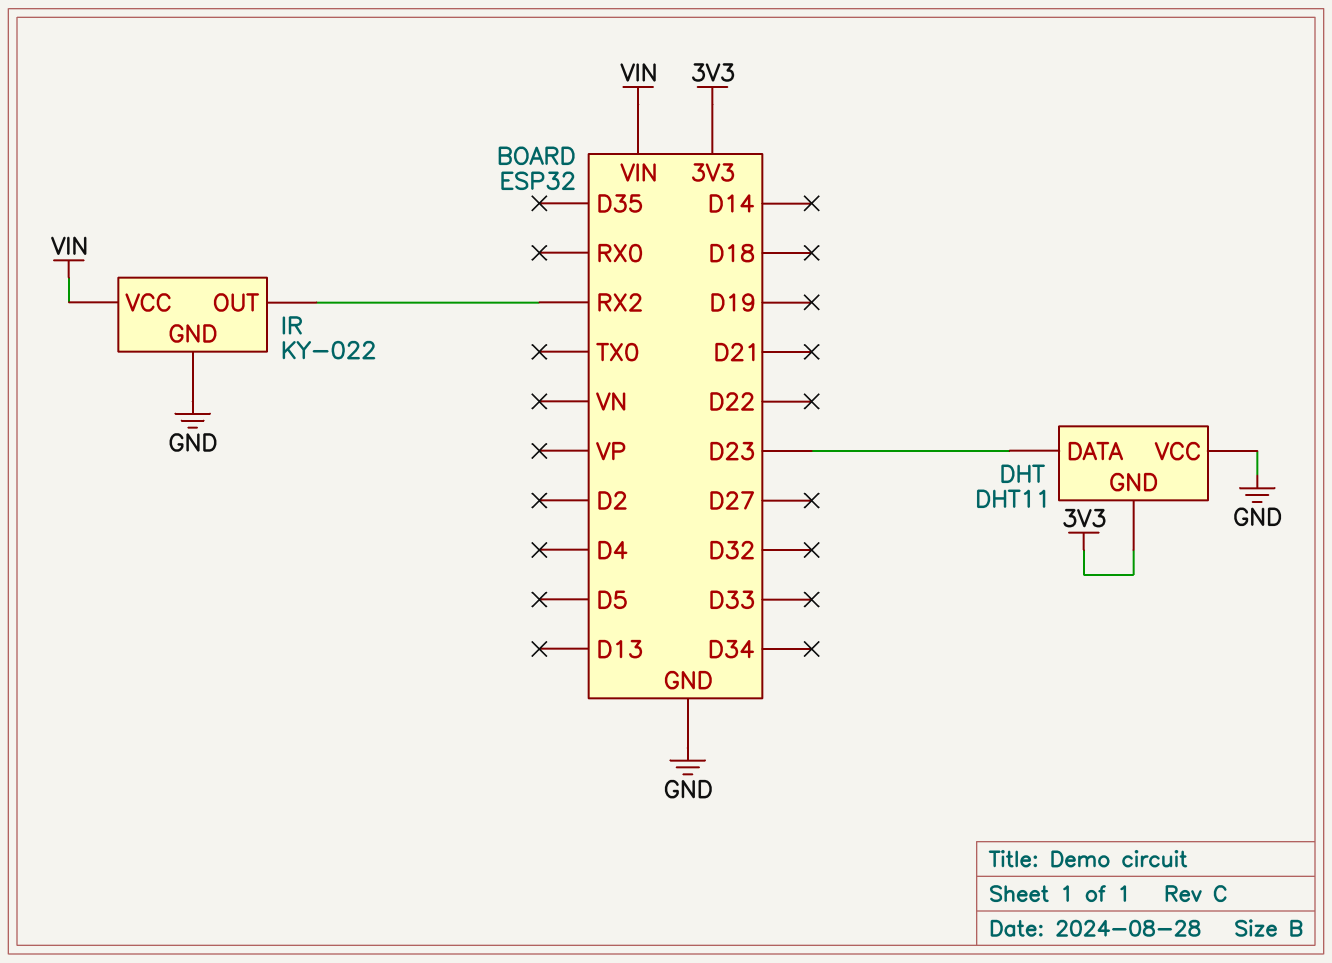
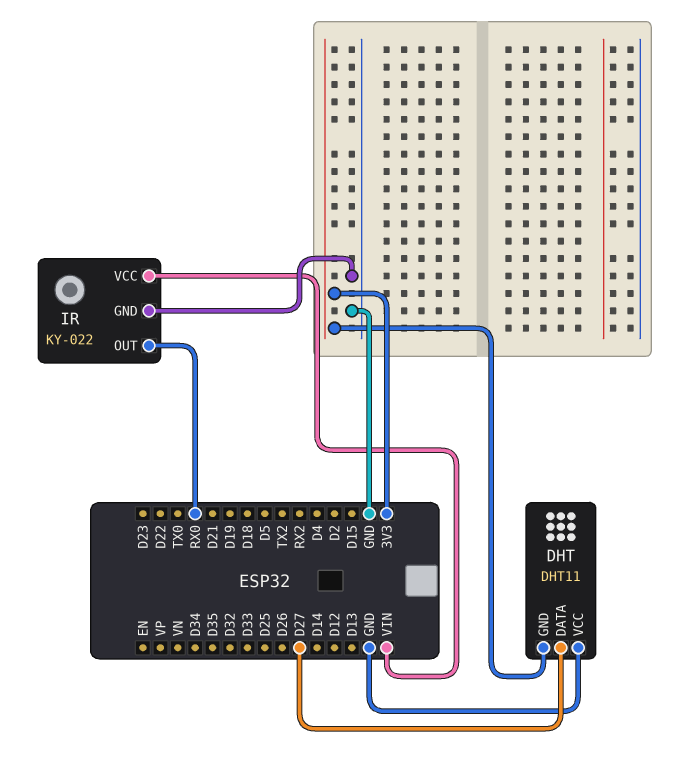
DHT pin DATA: D23 -> D27
IR pin OUT: RX2 -> RX0

